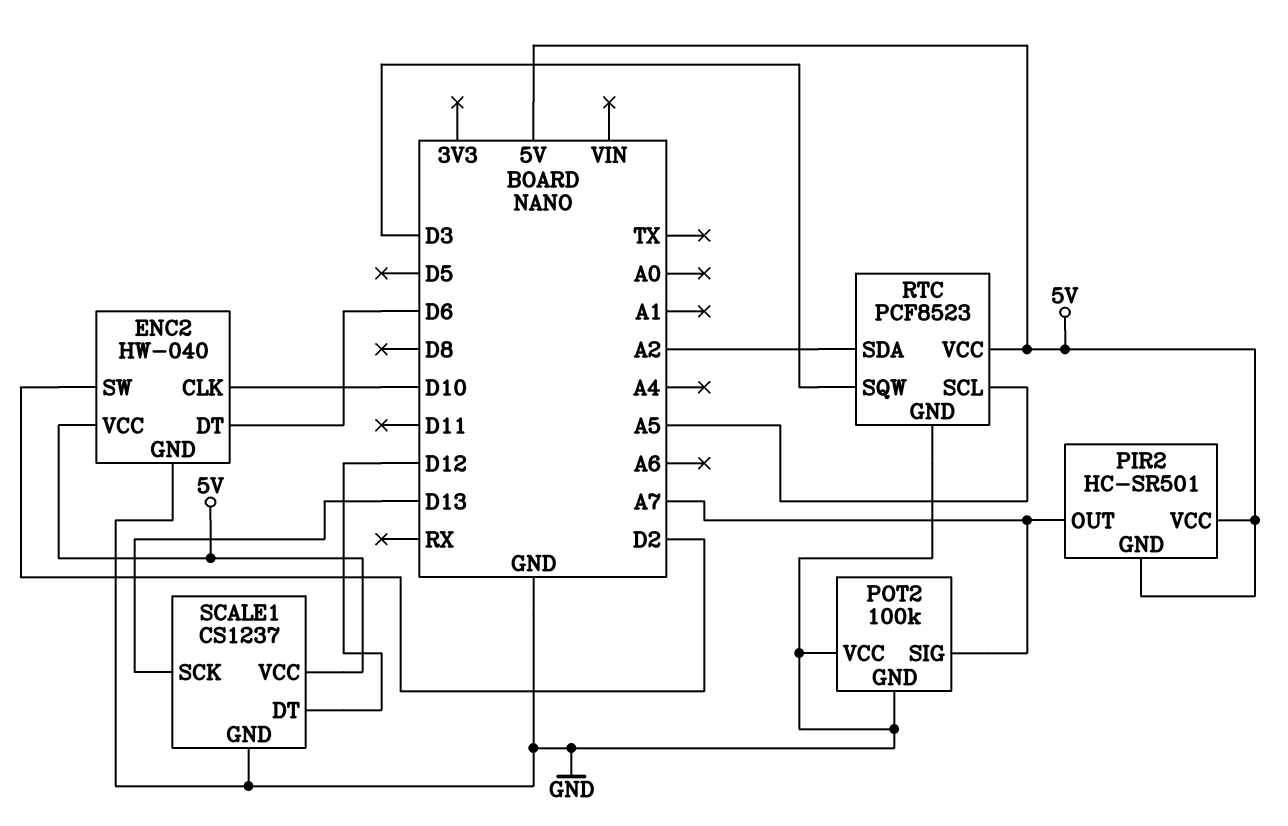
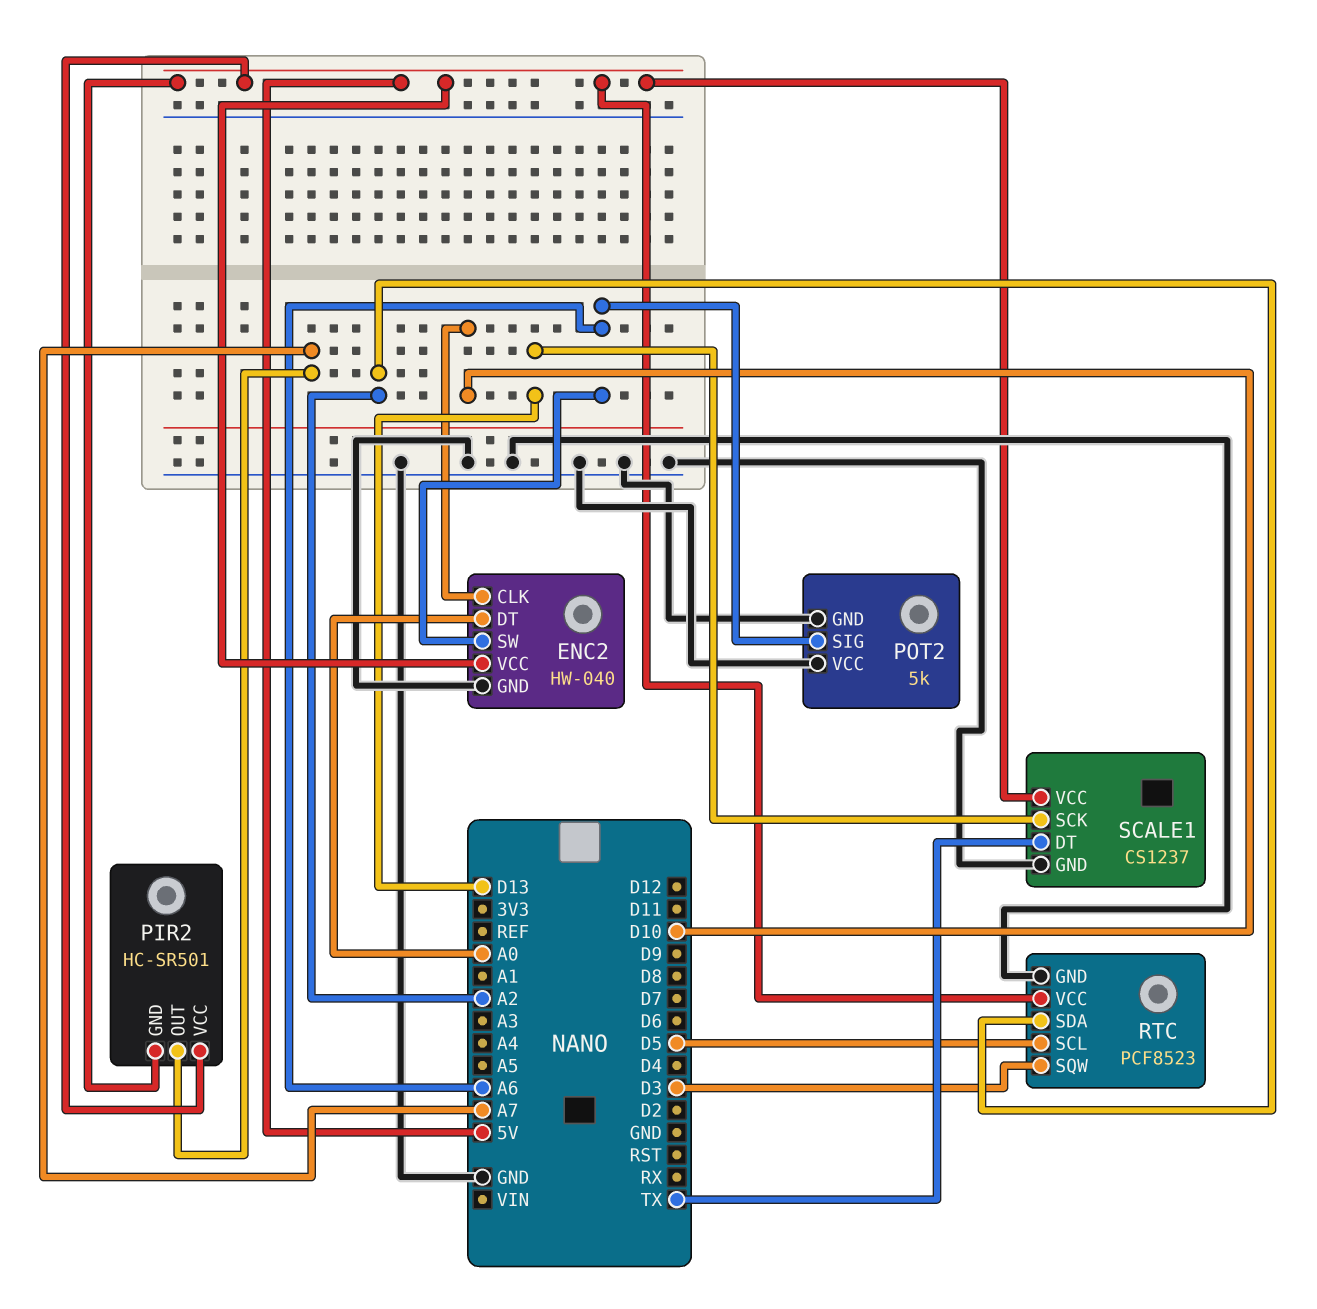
ENC2 pin DT: D6 -> A0
ENC2 pin SW: D2 -> A6
POT2: 100k -> 5k
POT2 pin SIG: A7 -> A6
RTC pin SCL: A5 -> D5
SCALE1 pin DT: D12 -> TX

